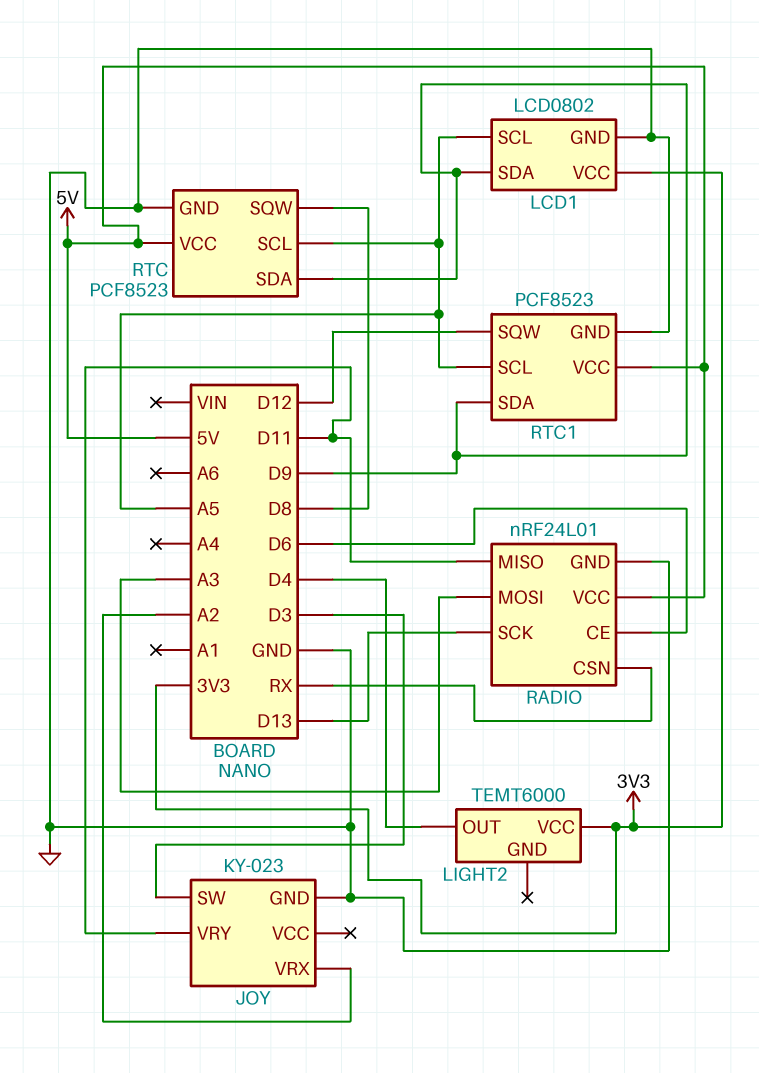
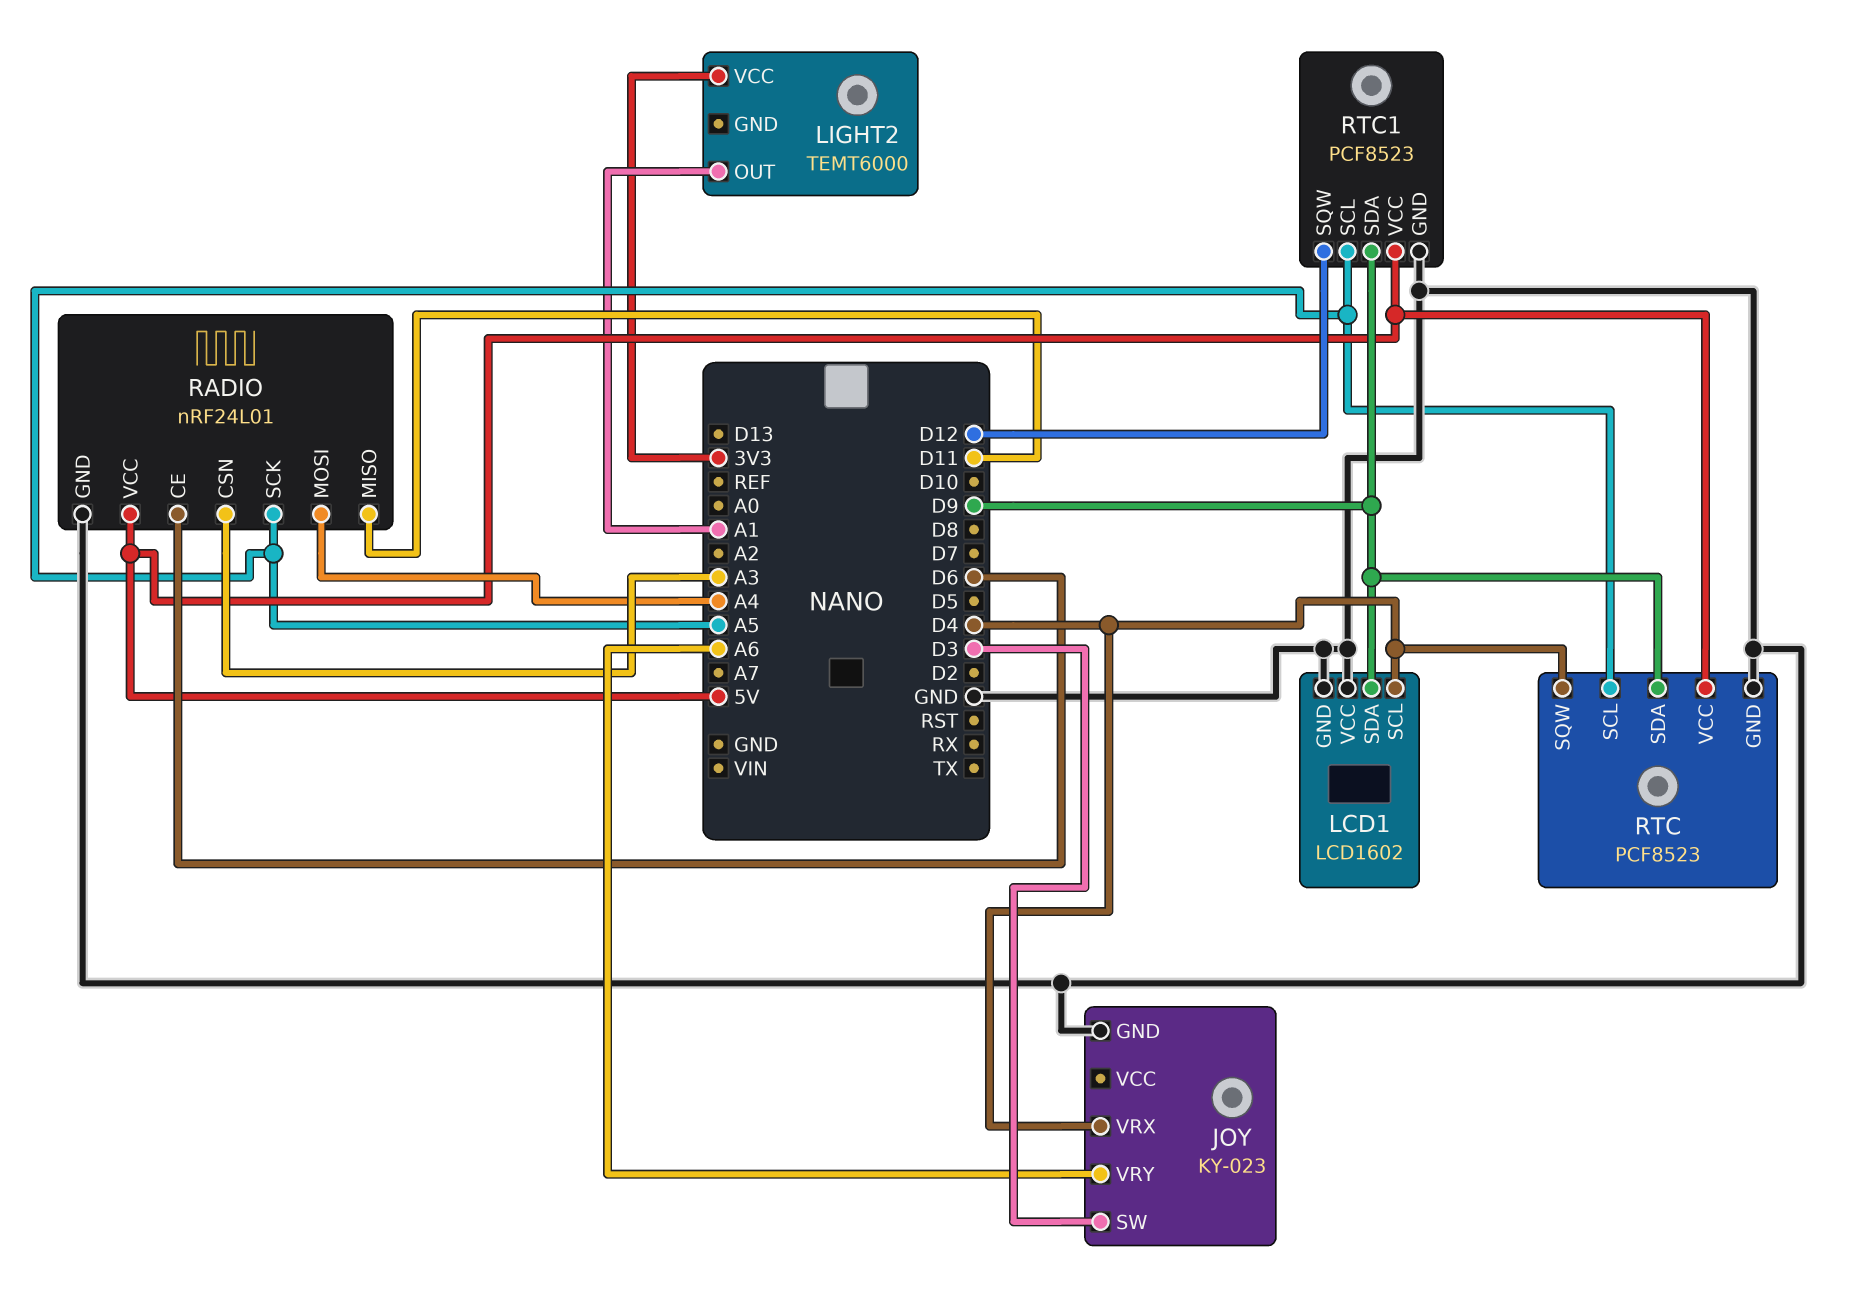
JOY pin VRX: A2 -> D4
JOY pin VRY: D11 -> A6
LCD1: LCD0802 -> LCD1602
LCD1 pin SCL: A5 -> D4
LCD1 pin VCC: 3V3 -> GND
LIGHT2 pin OUT: D4 -> A1
RADIO pin CSN: RX -> A3
RADIO pin MOSI: A3 -> A4
RADIO pin SCK: D13 -> A5
RTC pin SQW: D8 -> D4

